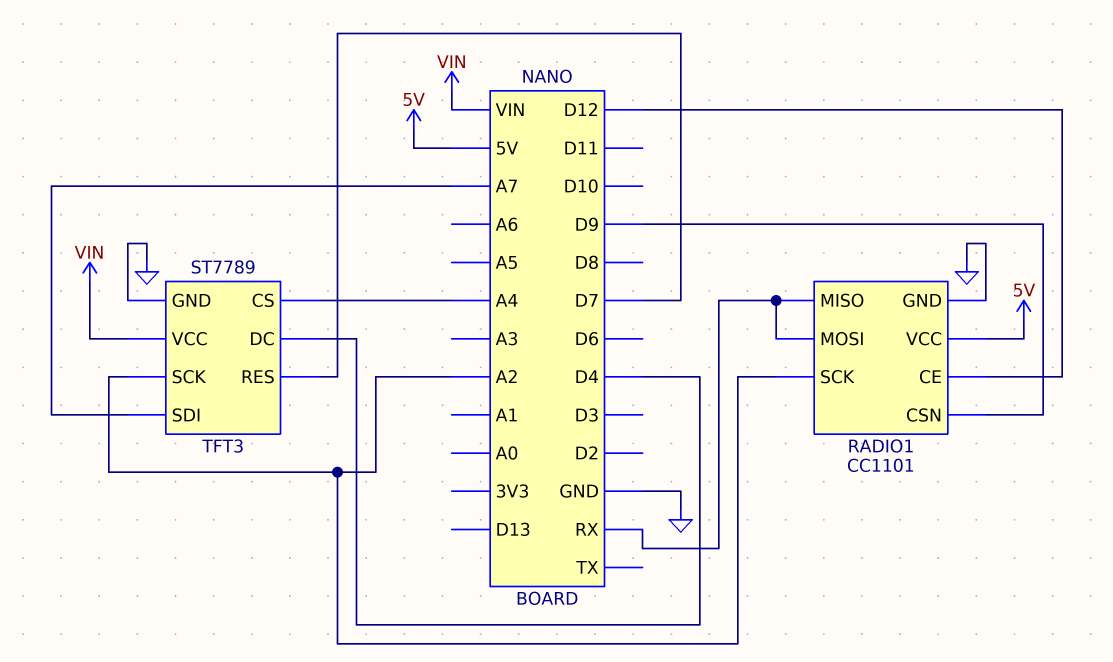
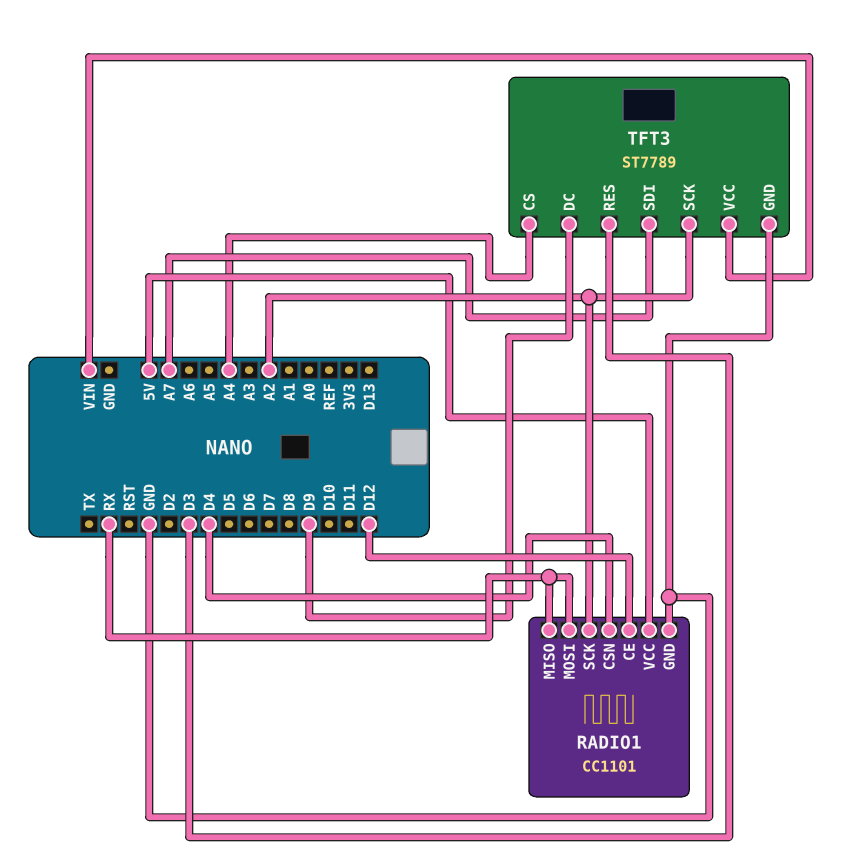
RADIO1 pin CSN: D9 -> D4
TFT3 pin DC: D4 -> D9
TFT3 pin RES: D7 -> D3

